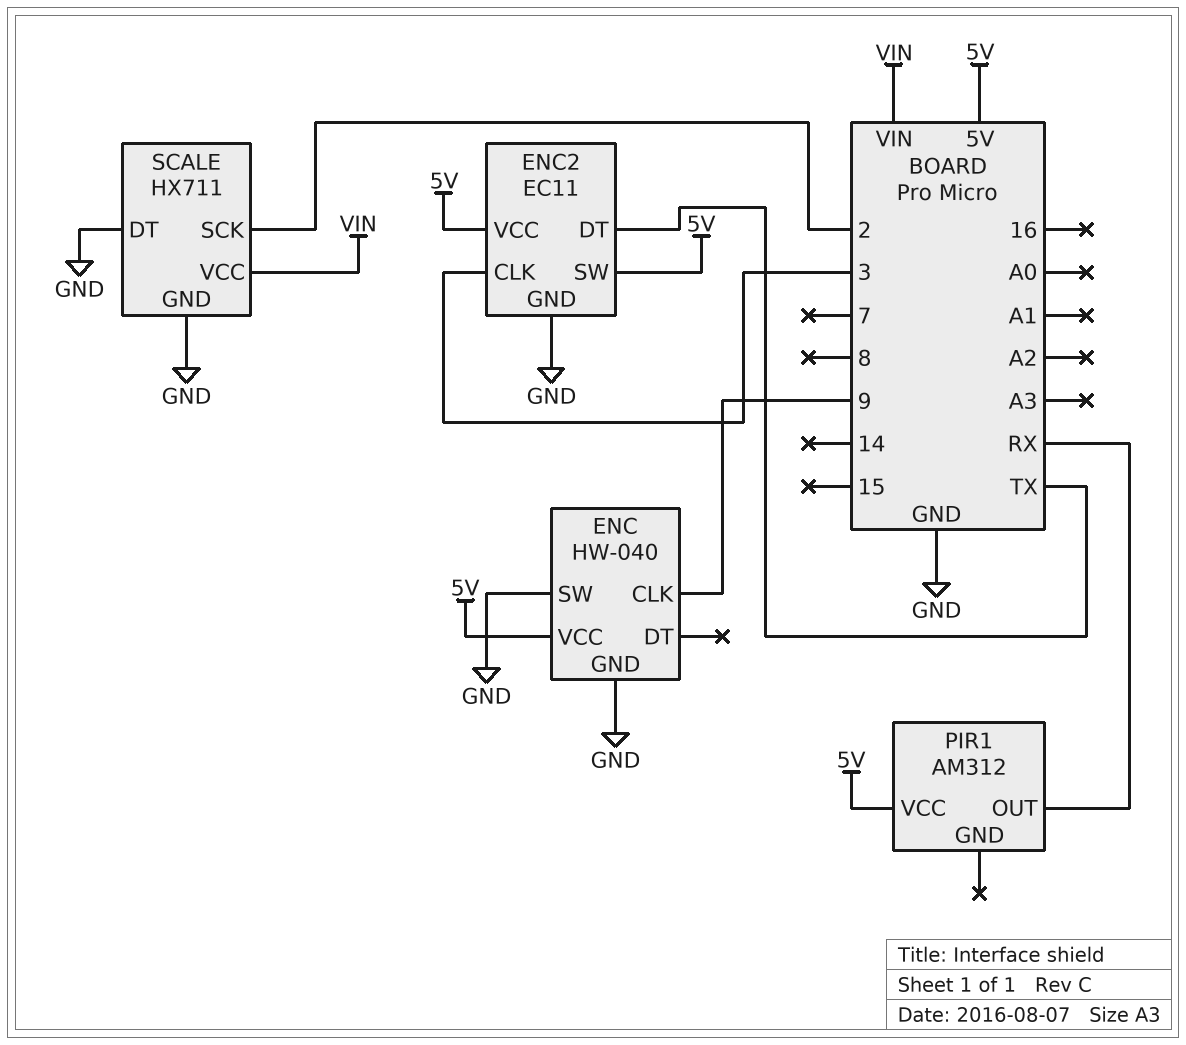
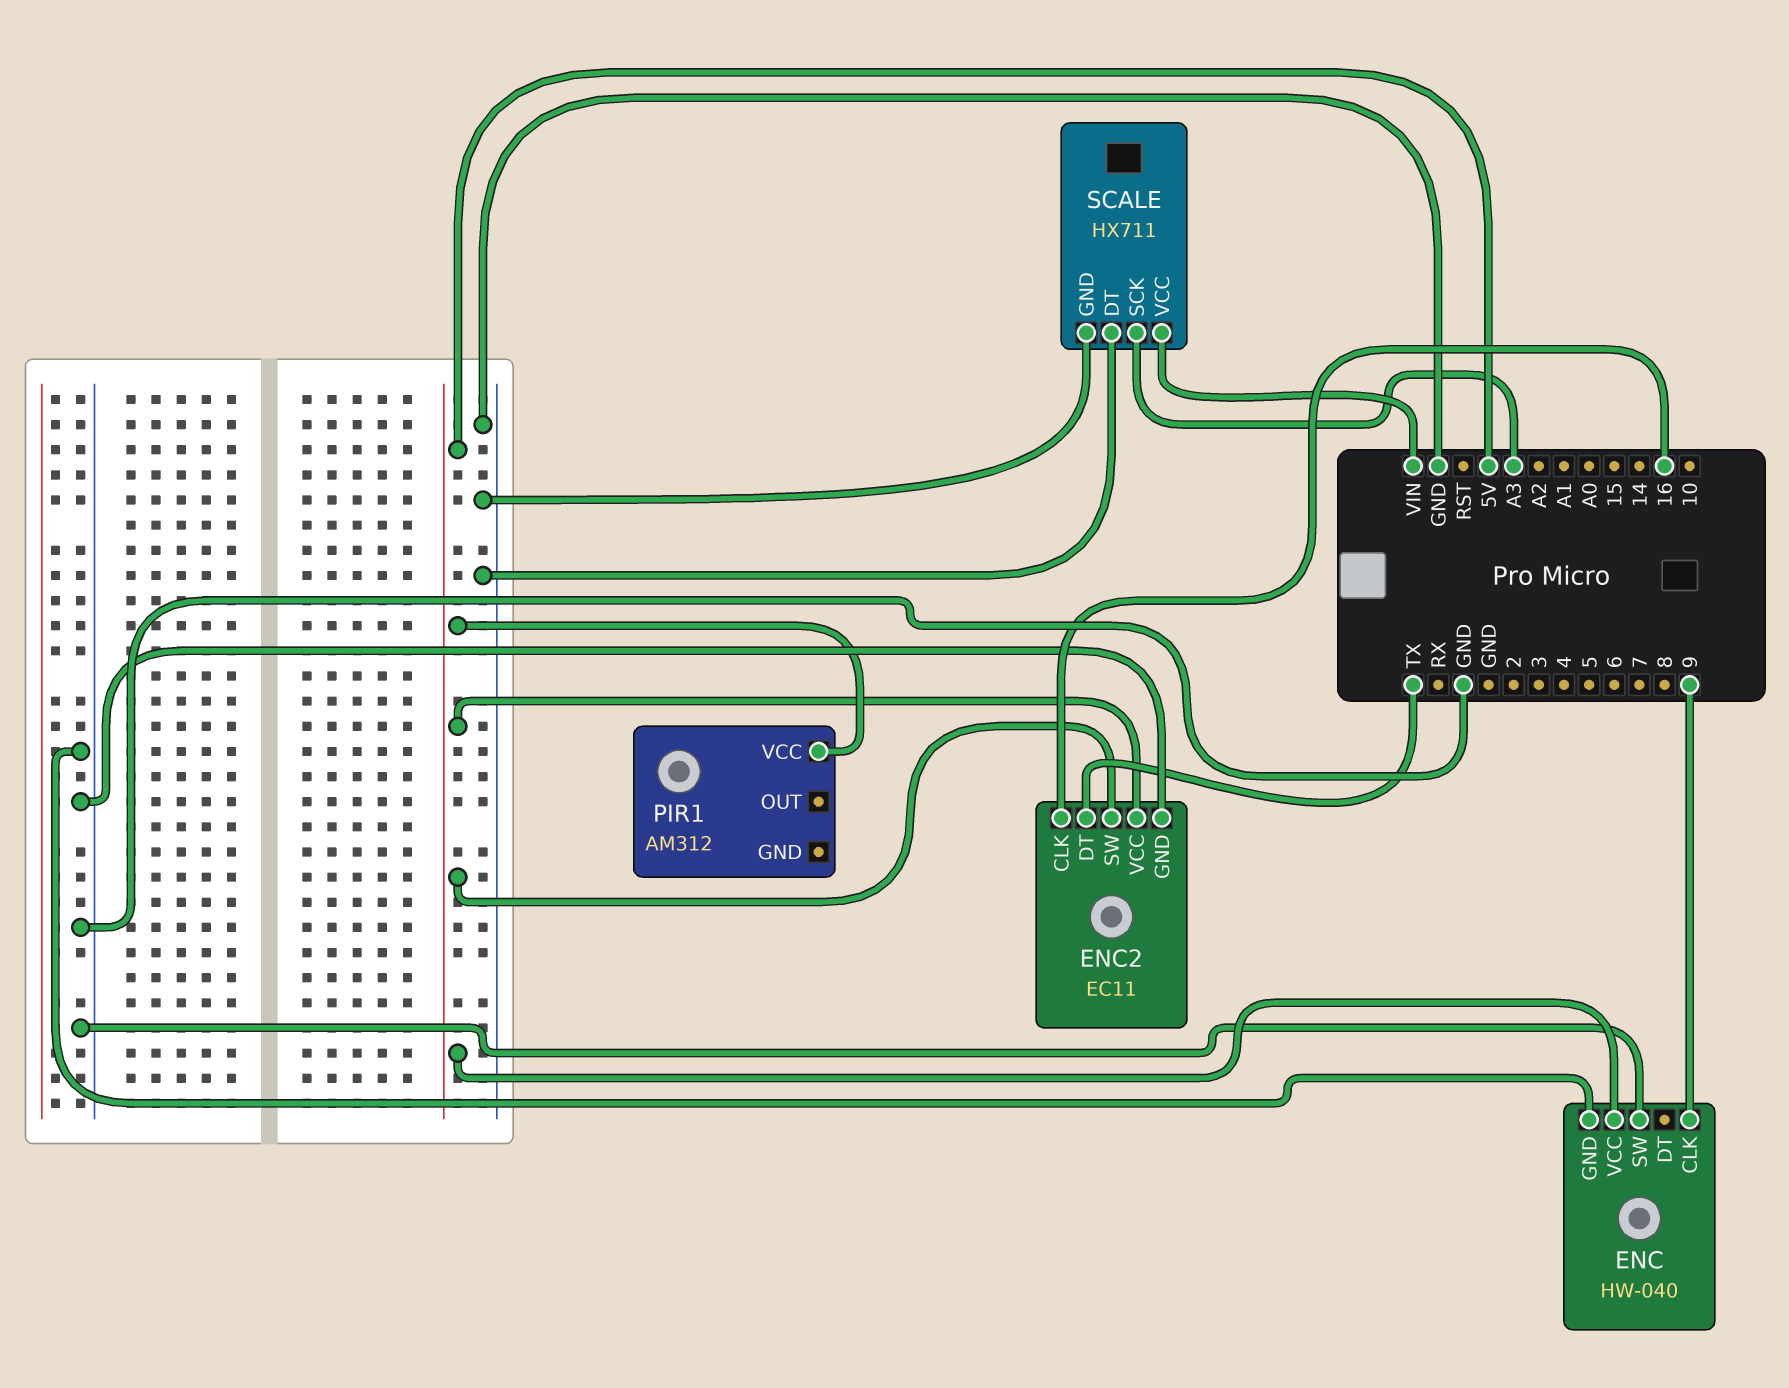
ENC2 pin CLK: 3 -> 16
PIR1 pin OUT: RX -> none
SCALE pin SCK: 2 -> A3

